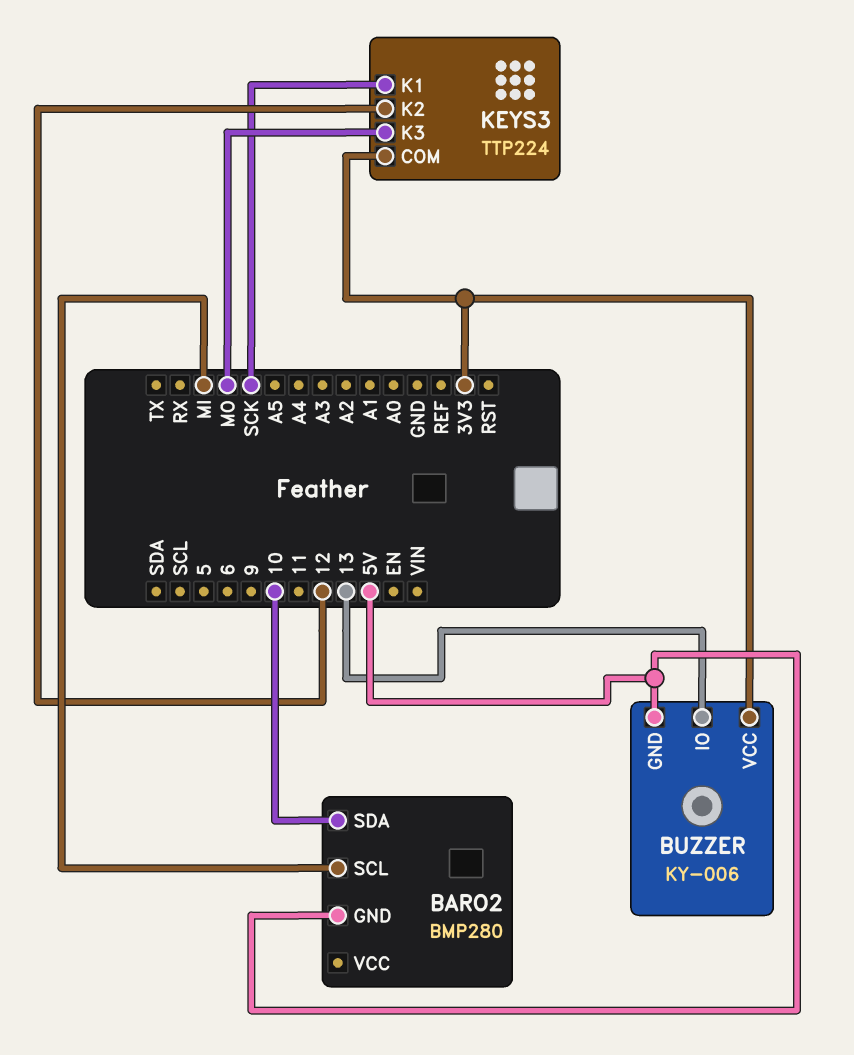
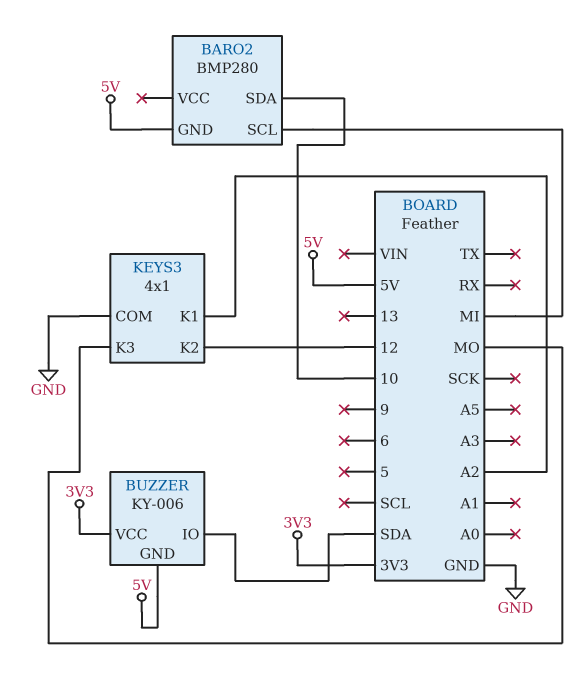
BUZZER pin IO: 13 -> SDA
KEYS3: TTP224 -> 4x1
KEYS3 pin COM: 3V3 -> GND
KEYS3 pin K1: SCK -> A2

